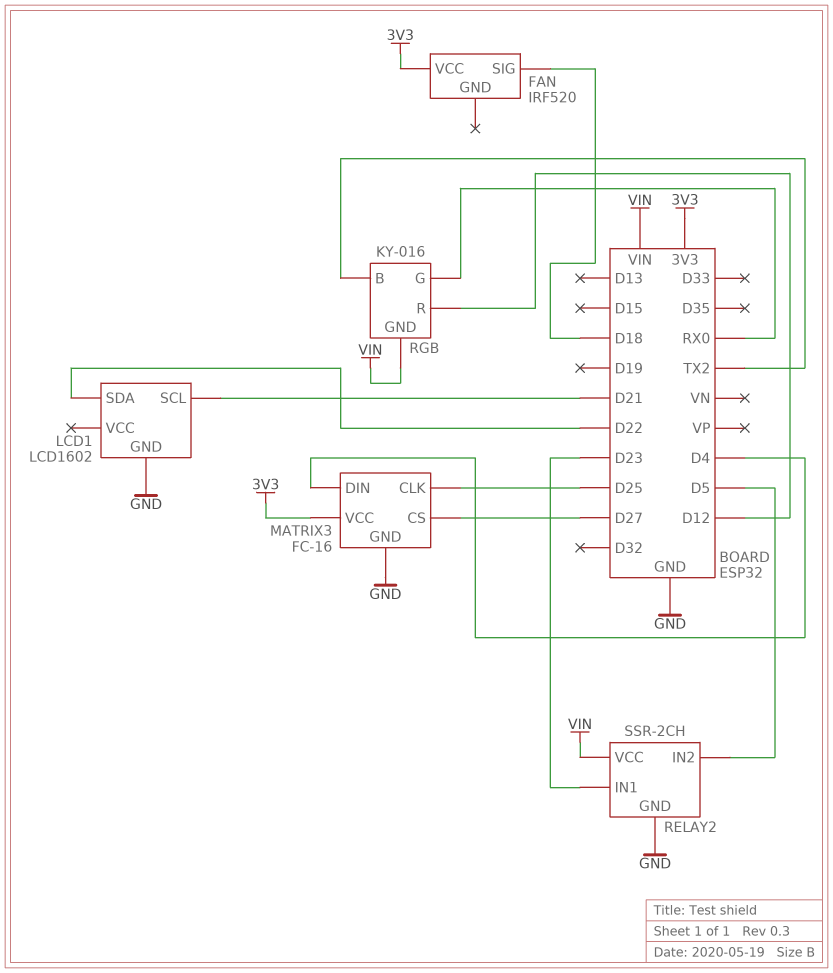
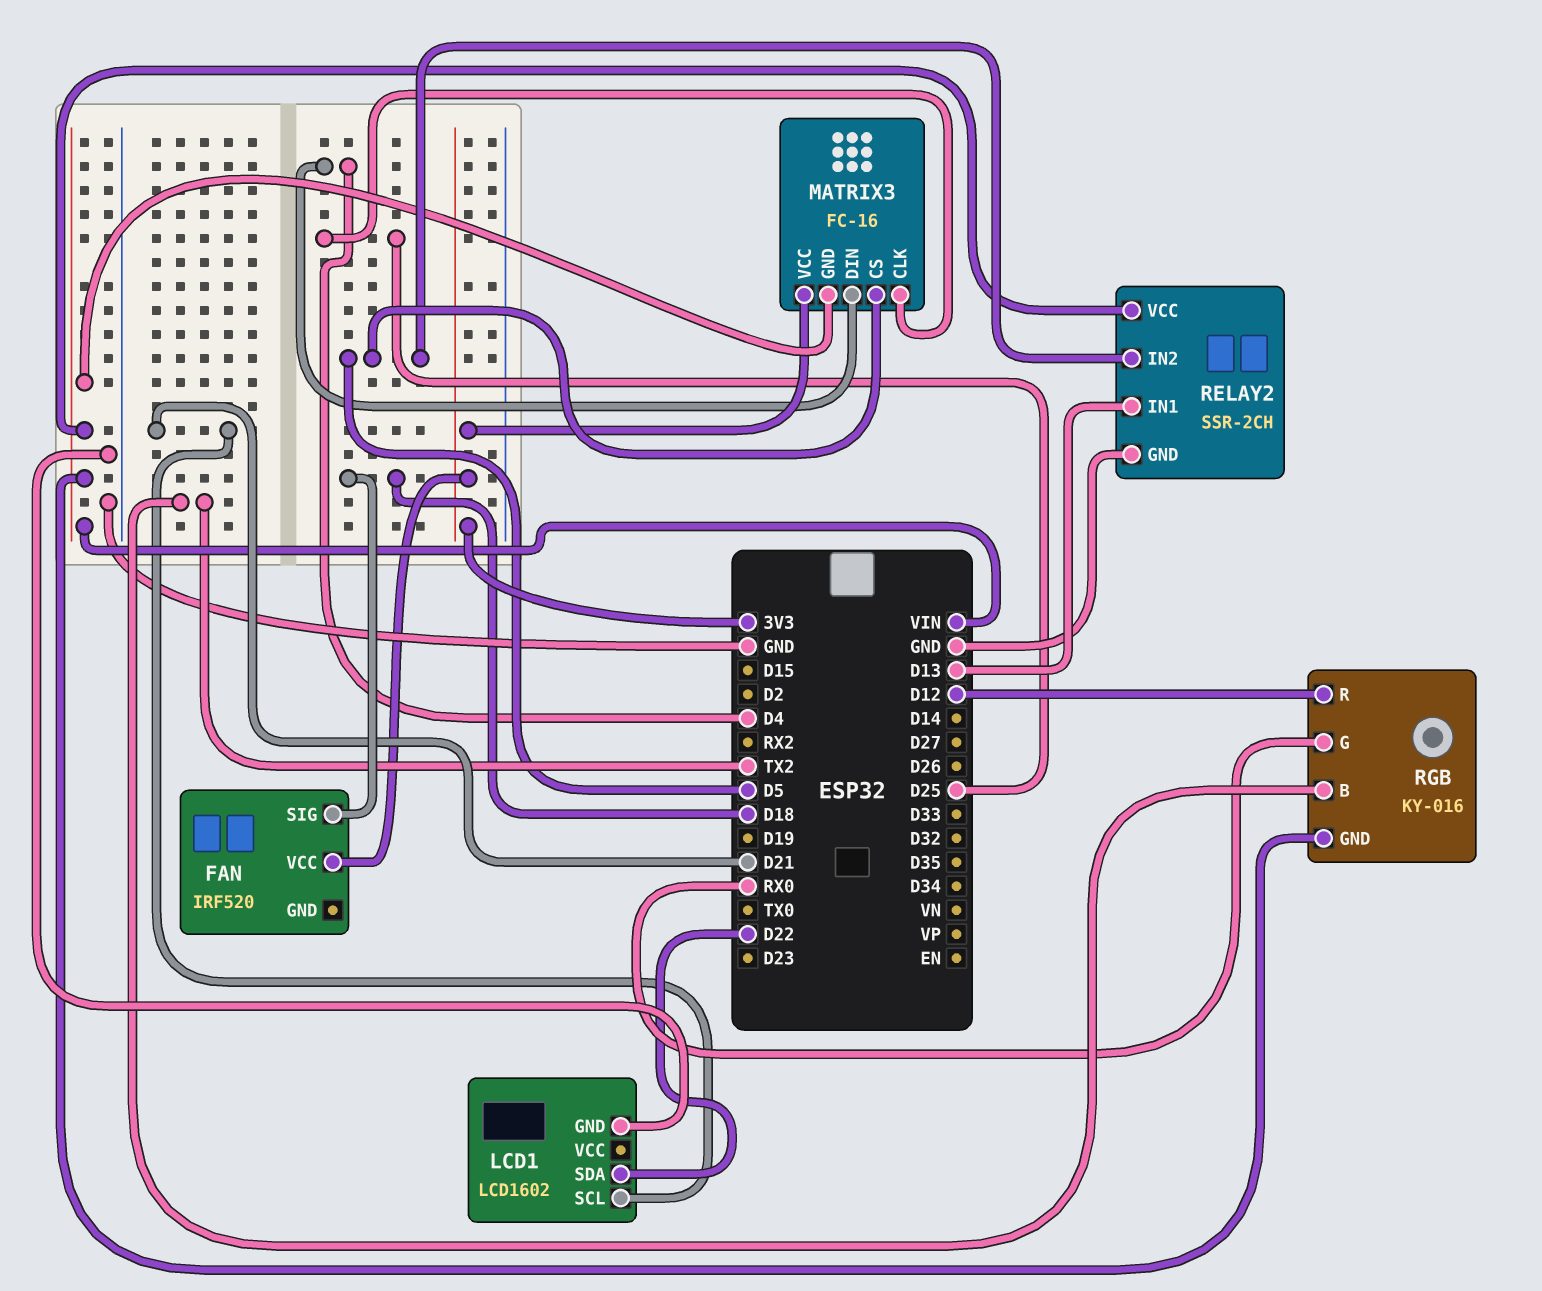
MATRIX3 pin CS: D27 -> D5
MATRIX3 pin GND: GND -> VIN
RELAY2 pin IN1: D23 -> D13

